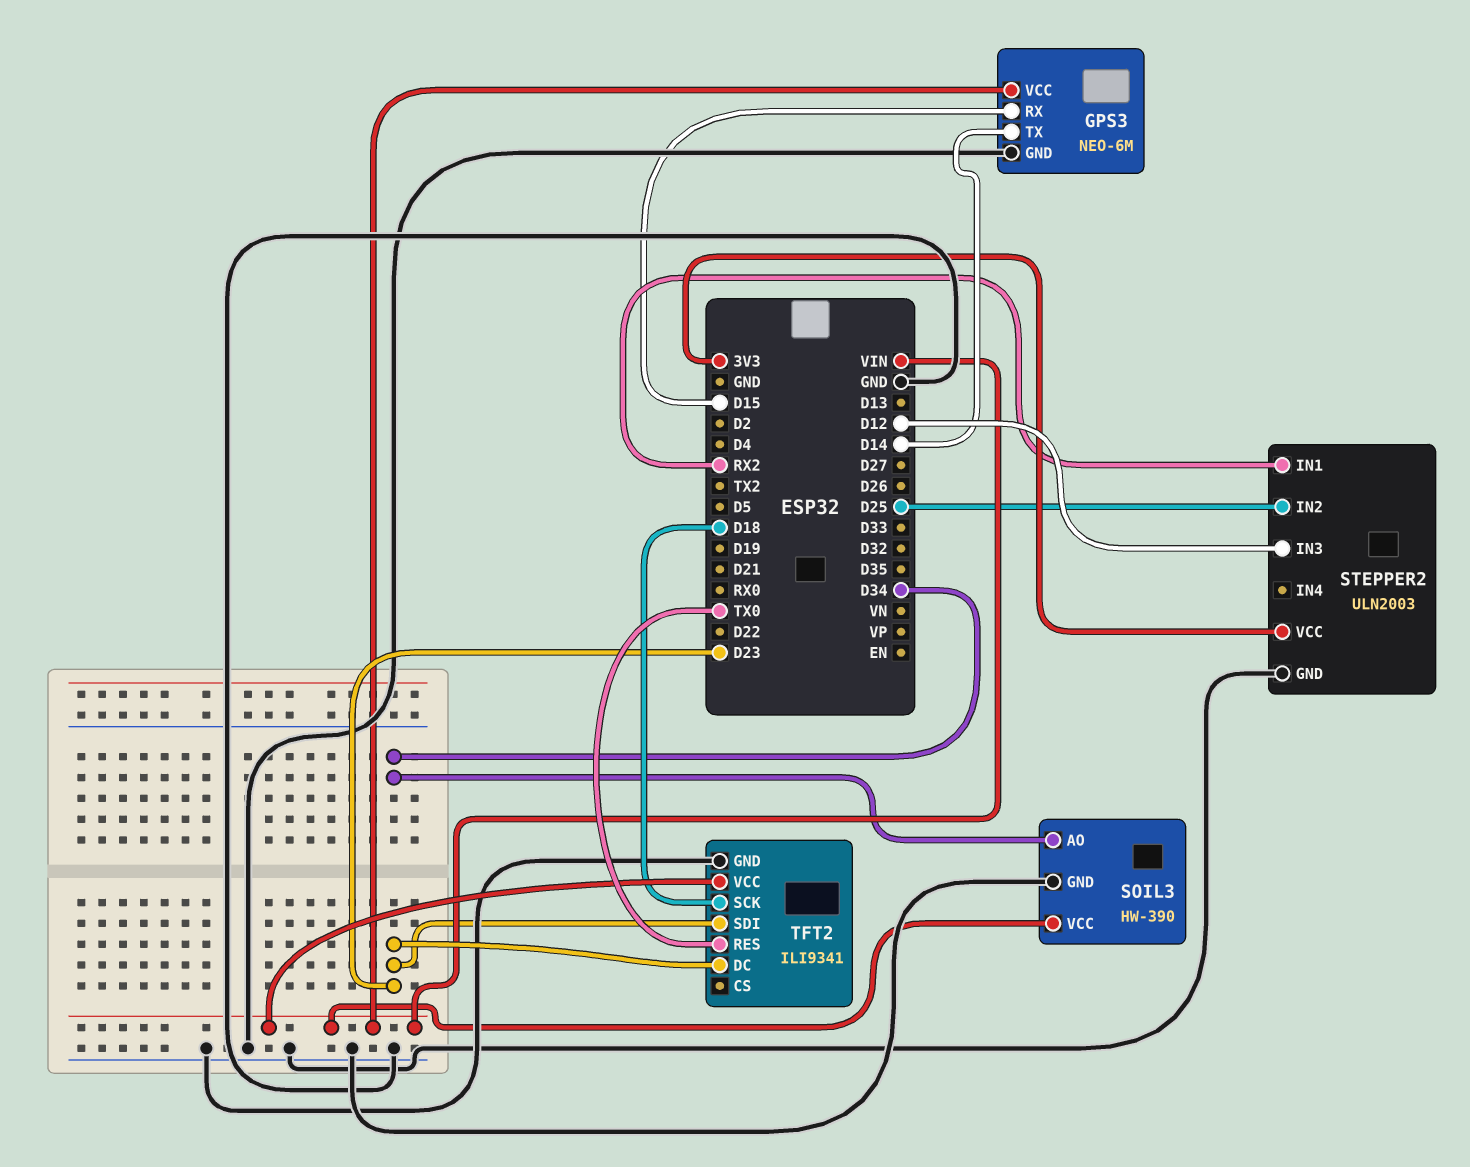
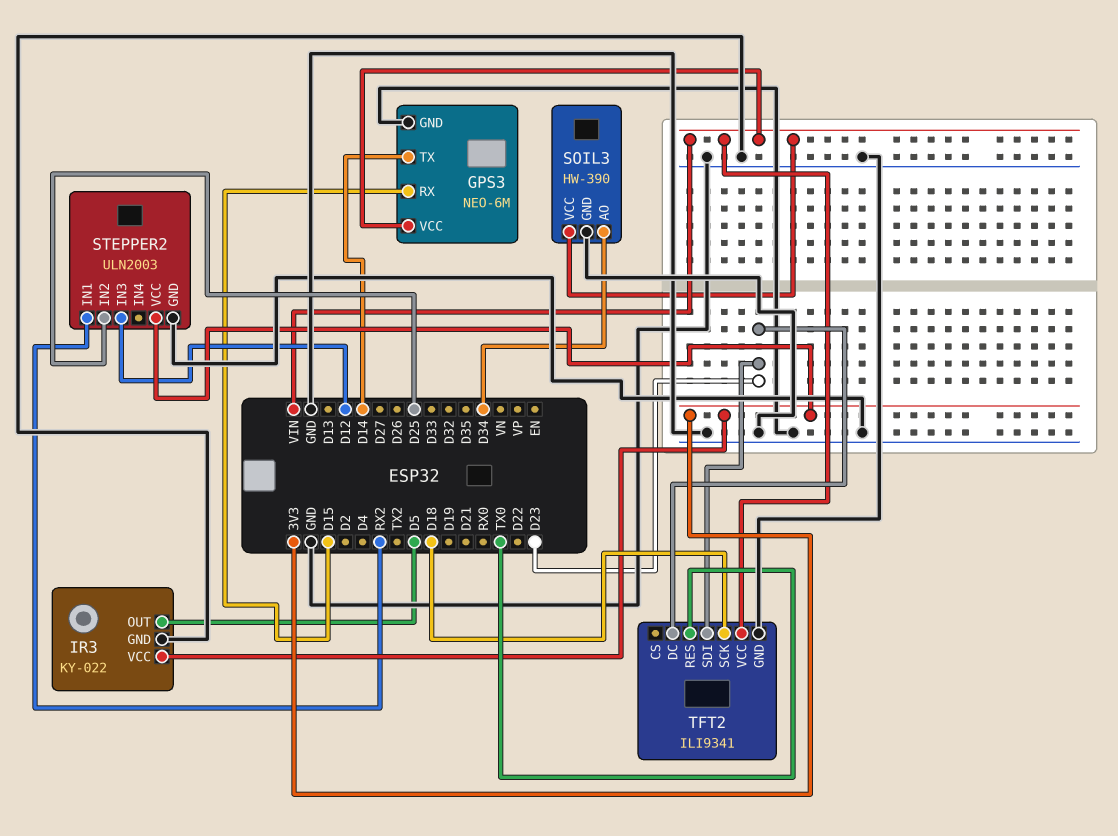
IR3: none -> KY-022
IR3 pin GND: none -> GND
IR3 pin OUT: none -> D5
IR3 pin VCC: none -> 3V3

